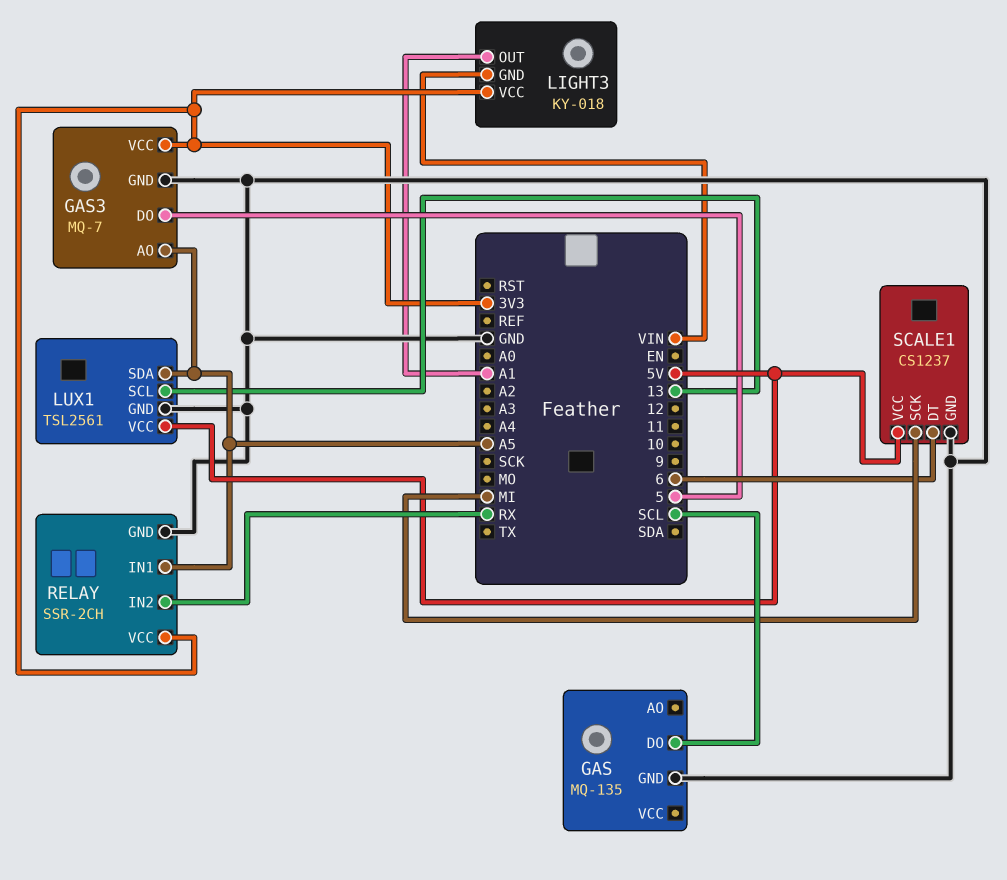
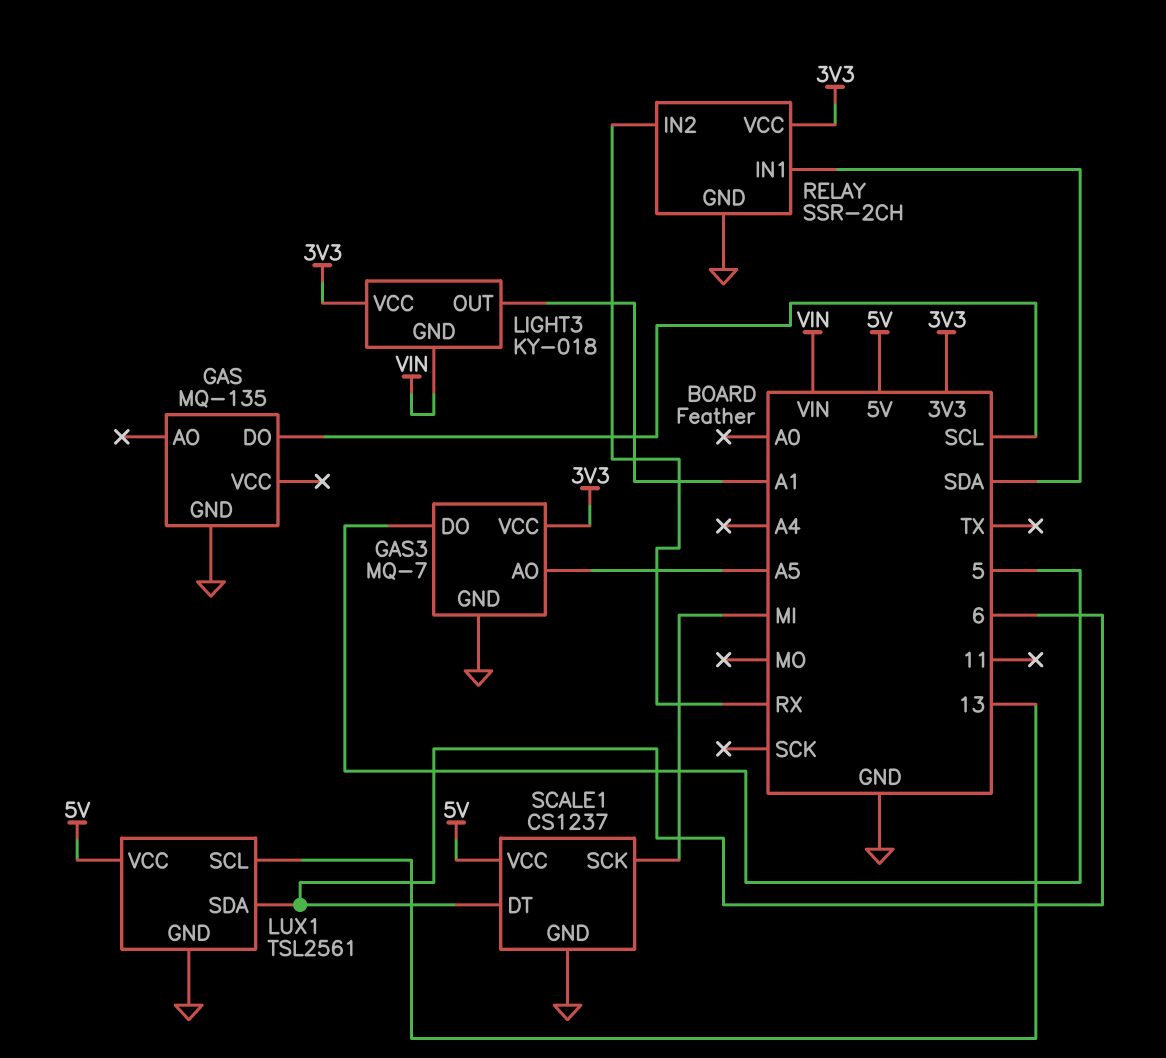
LUX1 pin SDA: A5 -> 6
RELAY pin IN1: A5 -> SDA

